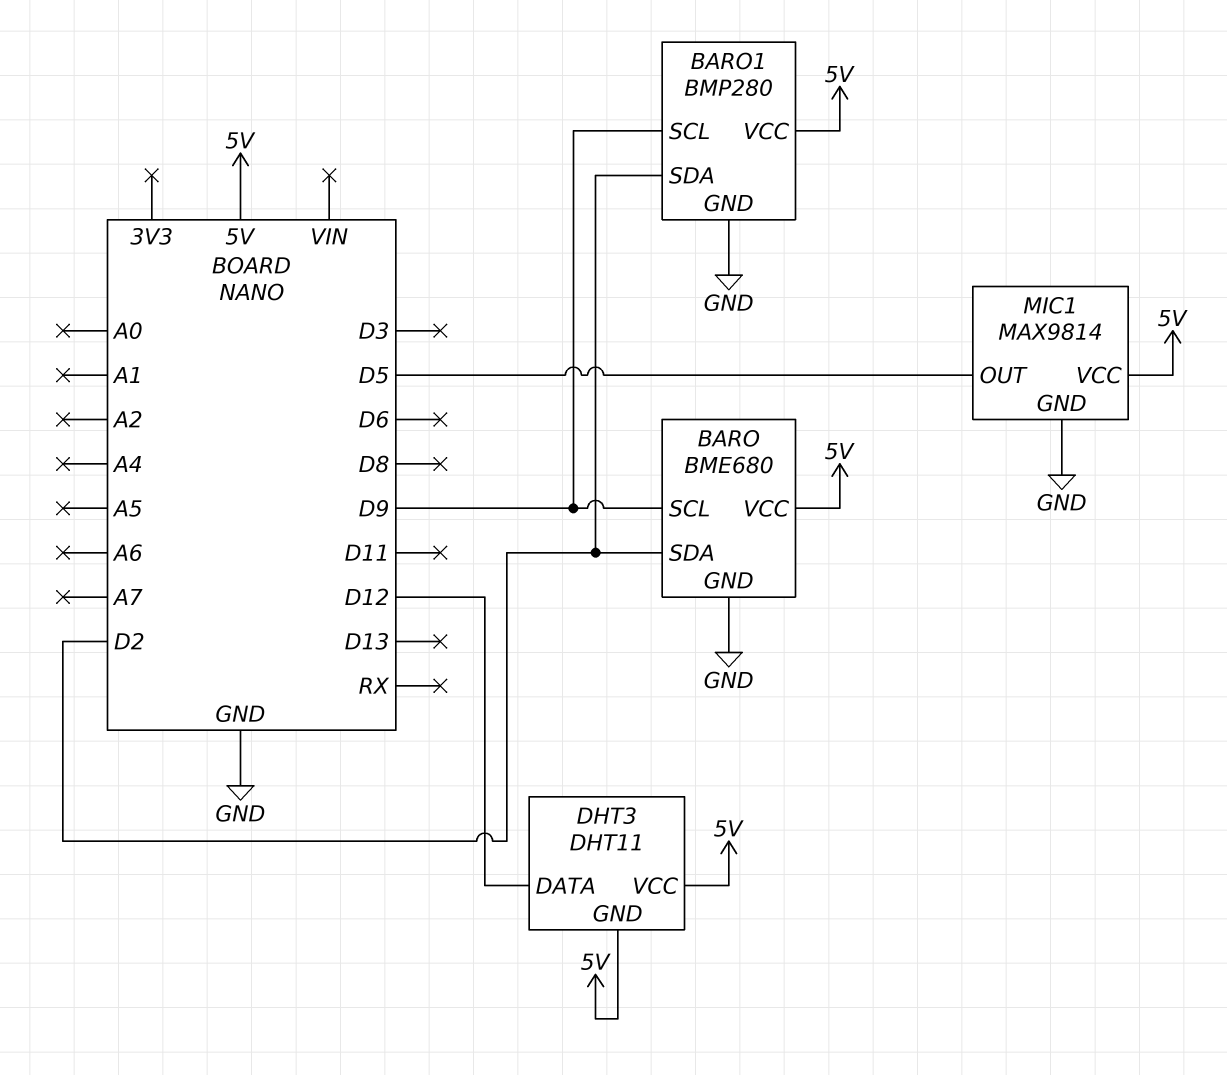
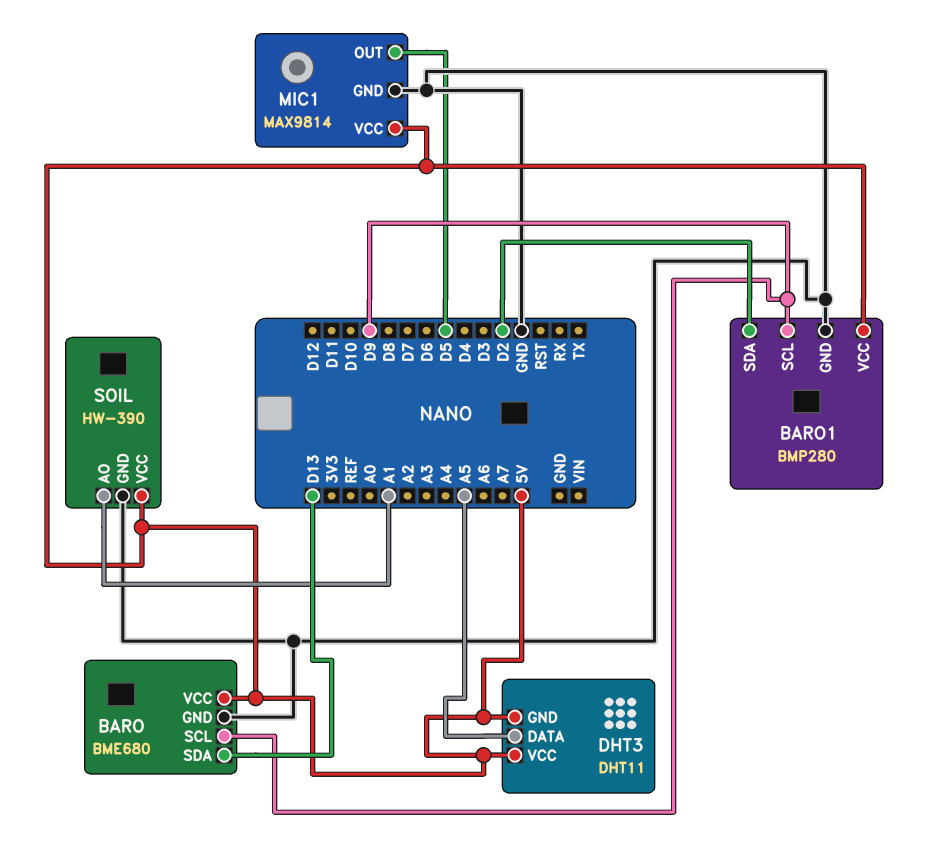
BARO pin SDA: D2 -> D13
DHT3 pin DATA: D12 -> A5
SOIL: none -> HW-390
SOIL pin AO: none -> A1
SOIL pin GND: none -> GND
SOIL pin VCC: none -> 5V

